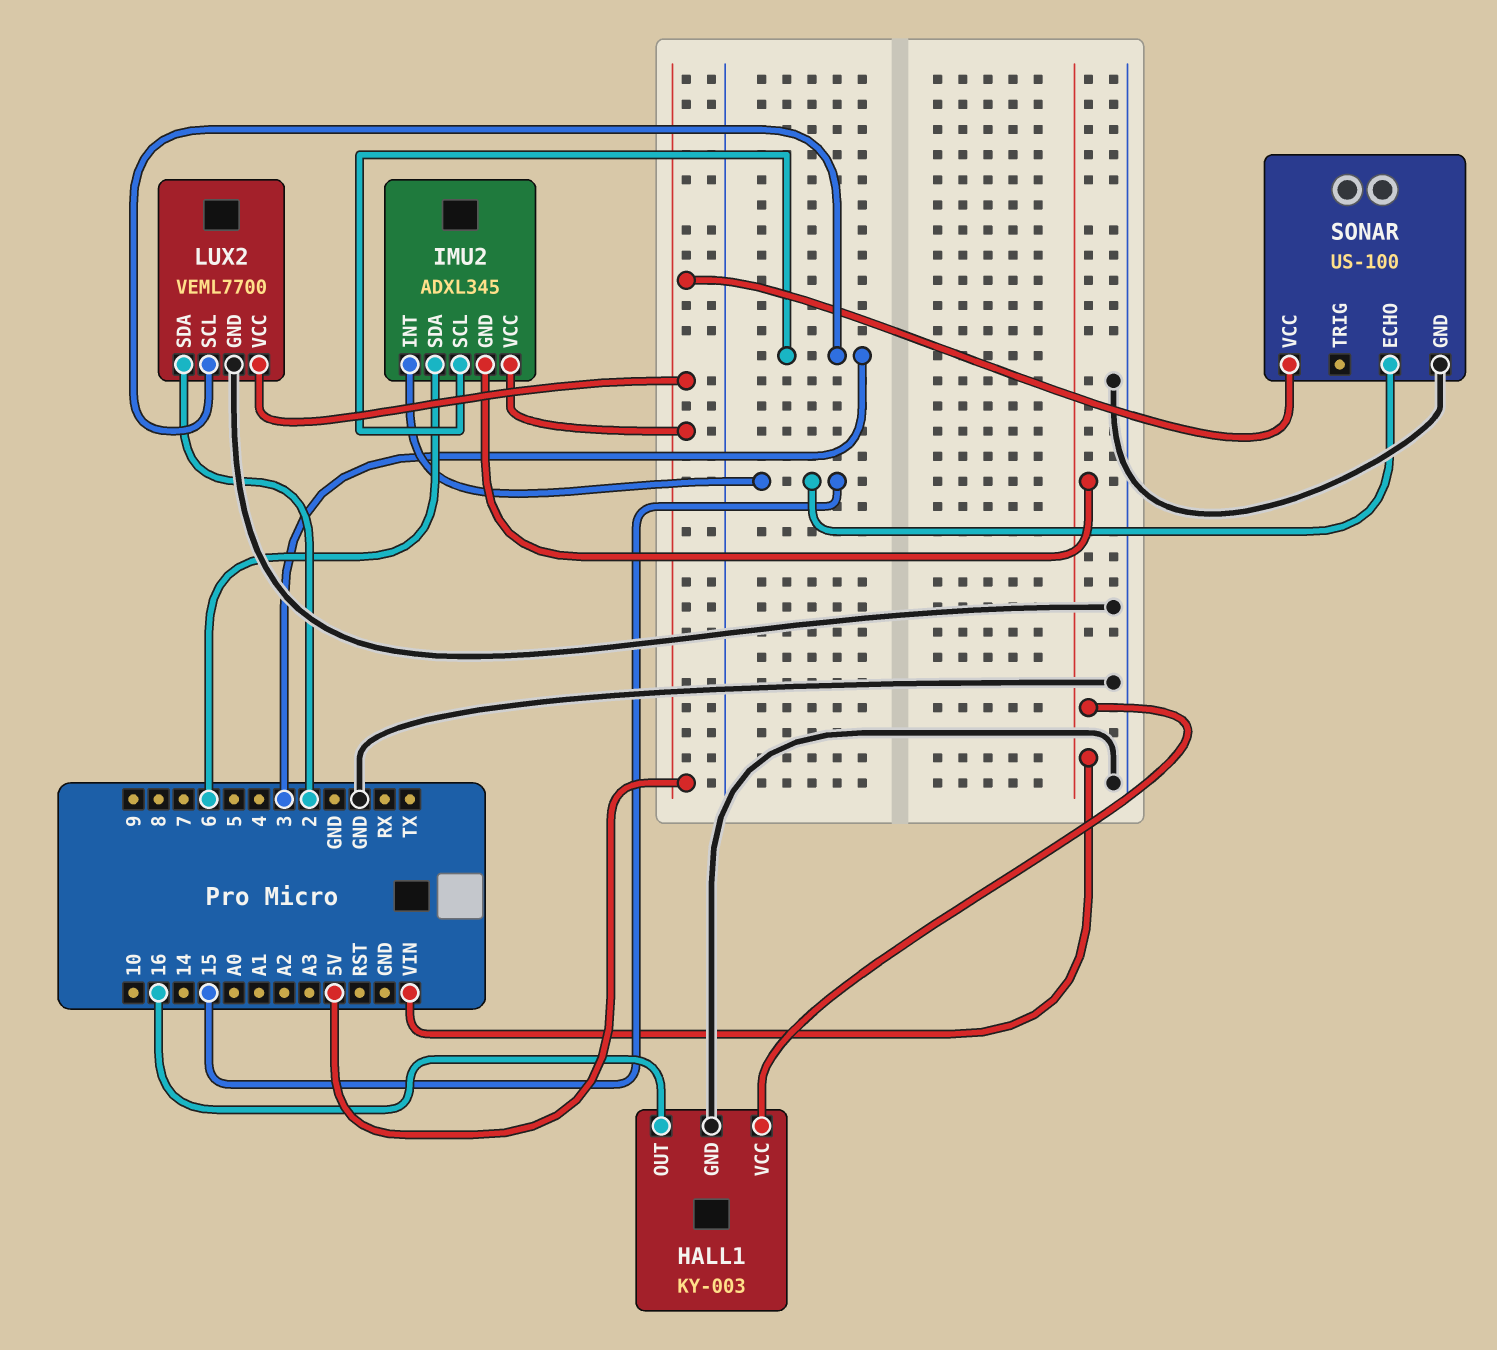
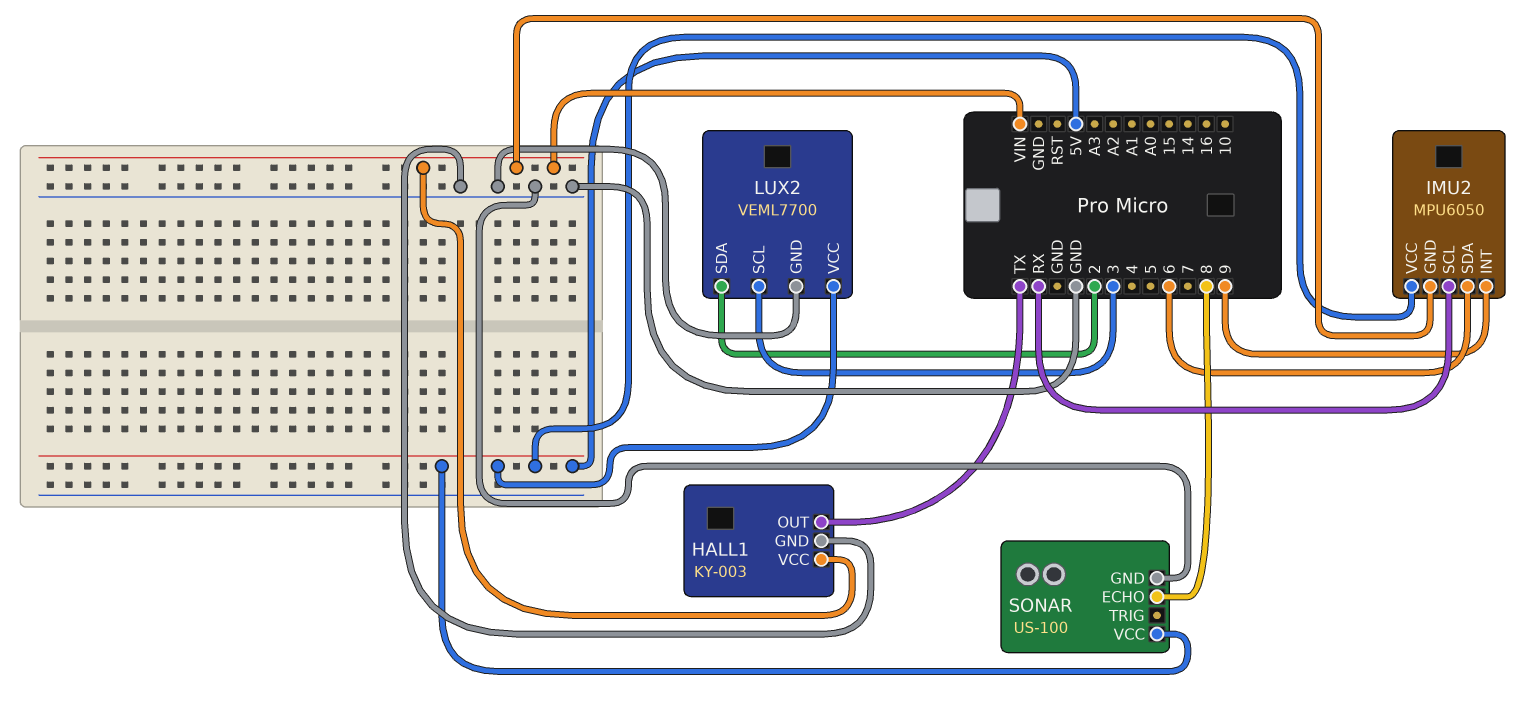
HALL1 pin OUT: 16 -> TX
IMU2: ADXL345 -> MPU6050
IMU2 pin INT: 15 -> 9
IMU2 pin SCL: 3 -> RX
SONAR pin ECHO: 15 -> 8

